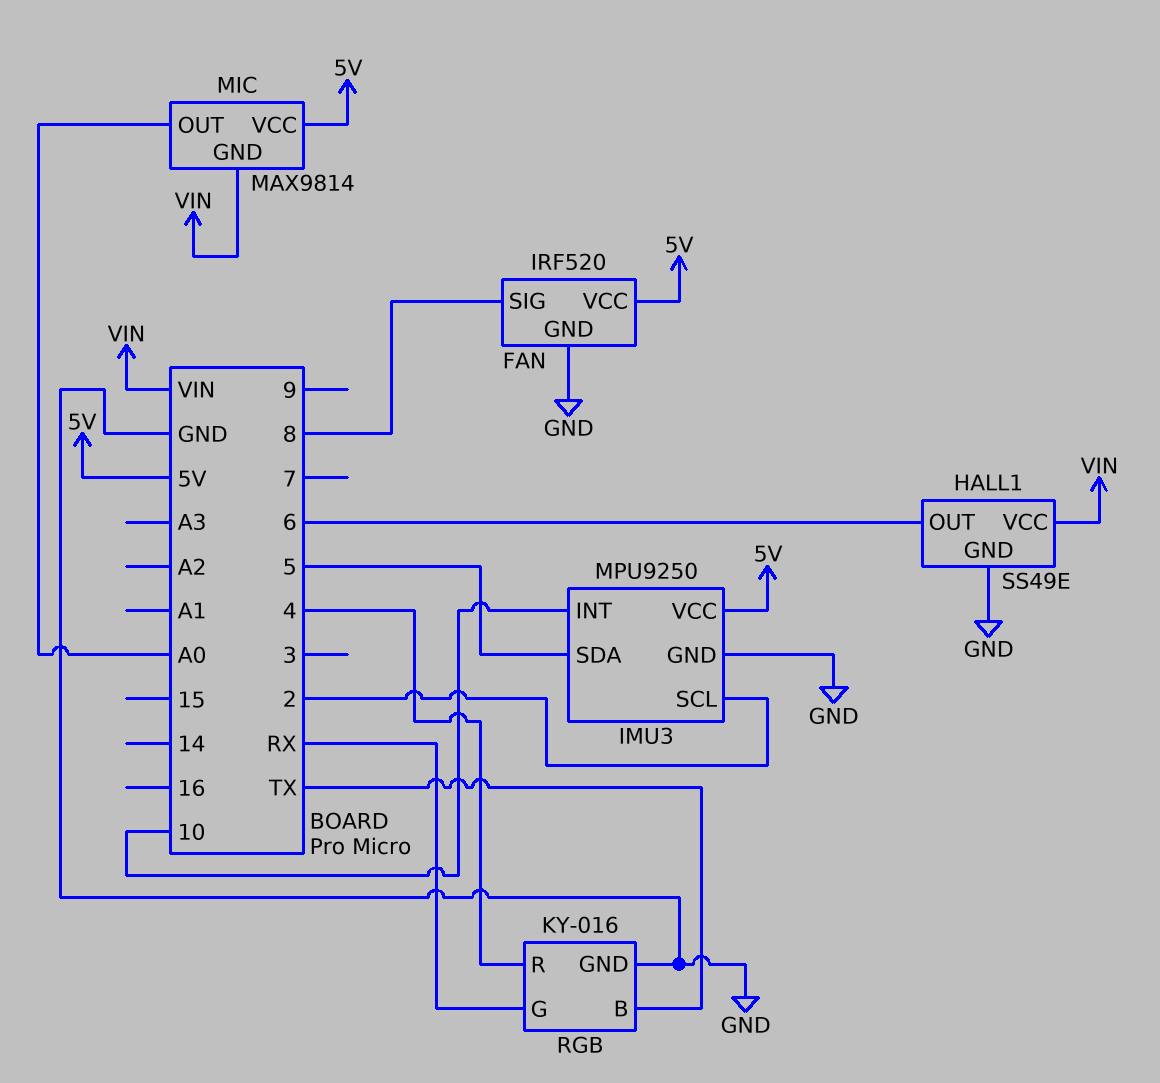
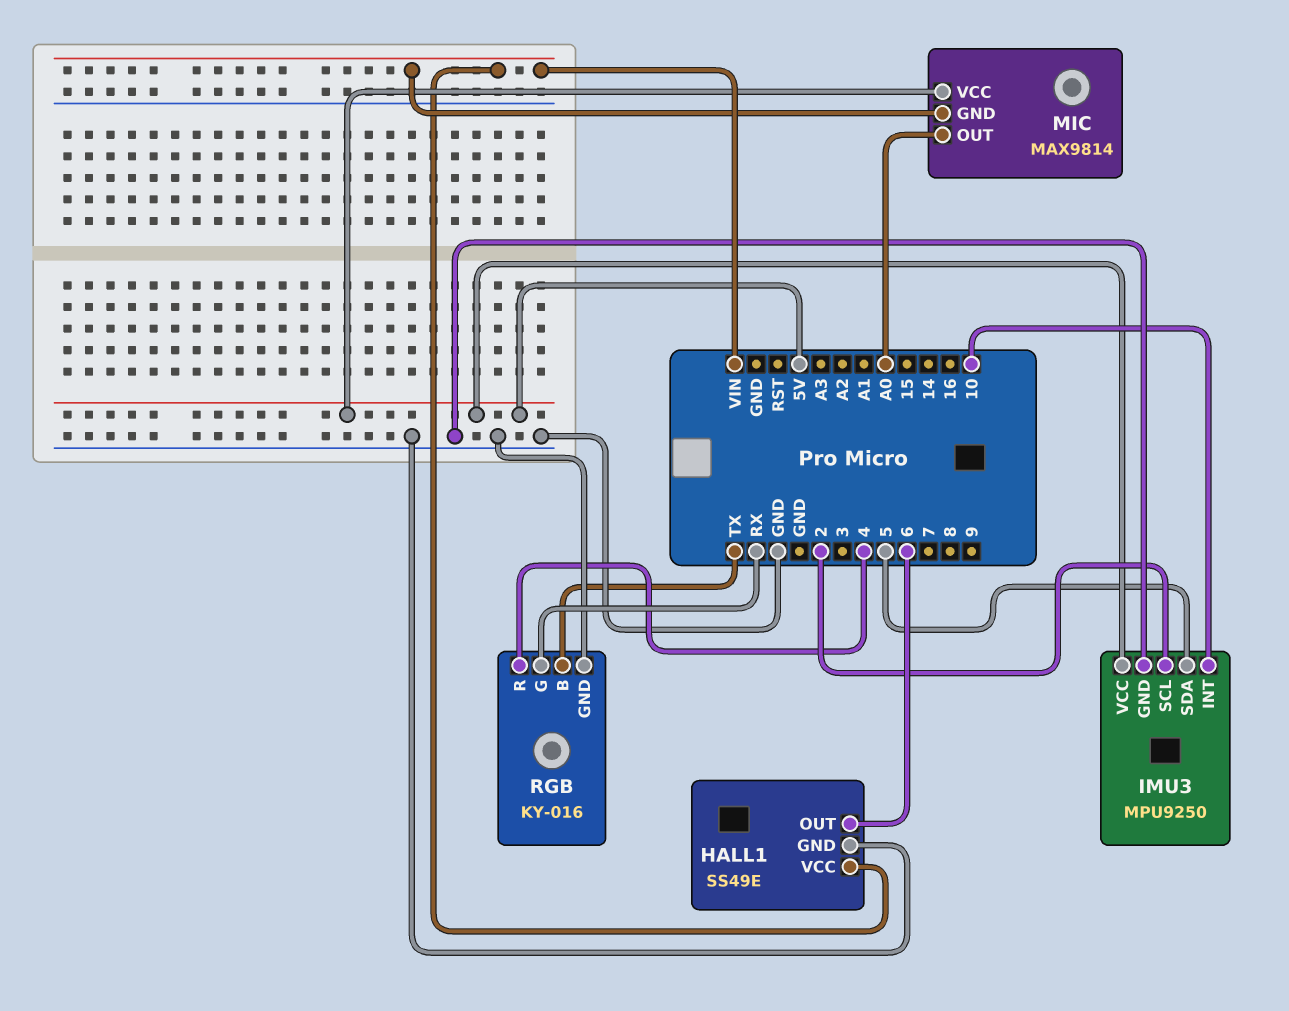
FAN: IRF520 -> none
FAN pin GND: GND -> none
FAN pin SIG: 8 -> none
FAN pin VCC: 5V -> none

